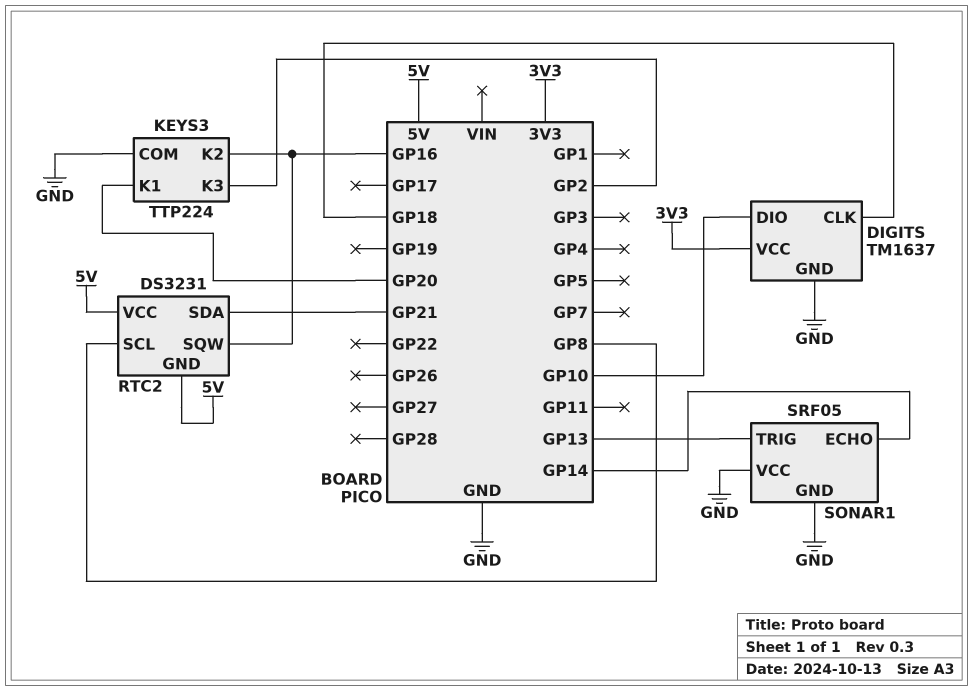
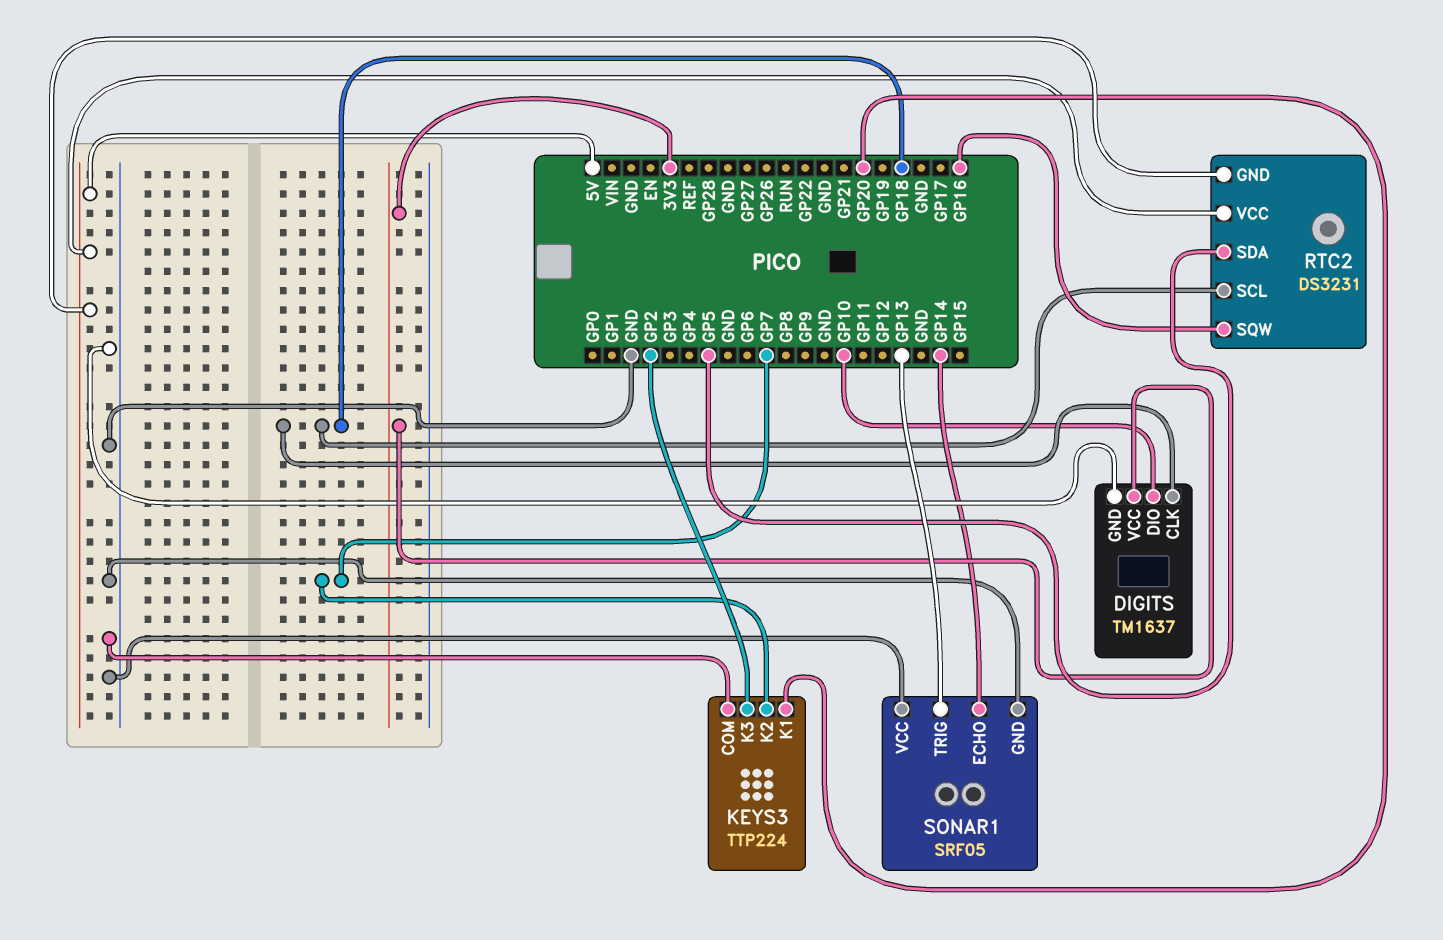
KEYS3 pin K2: GP16 -> GP7
RTC2 pin SCL: GP8 -> GP18
RTC2 pin SDA: GP21 -> GP5

